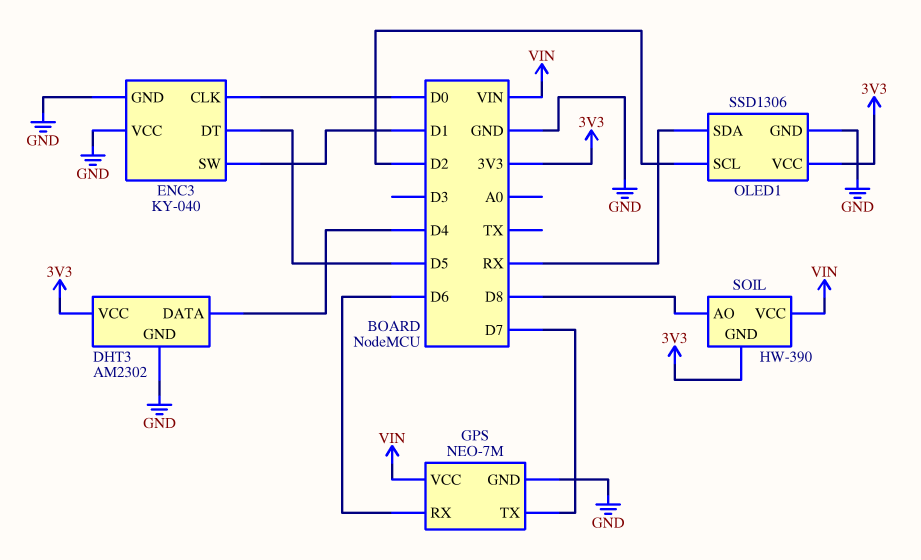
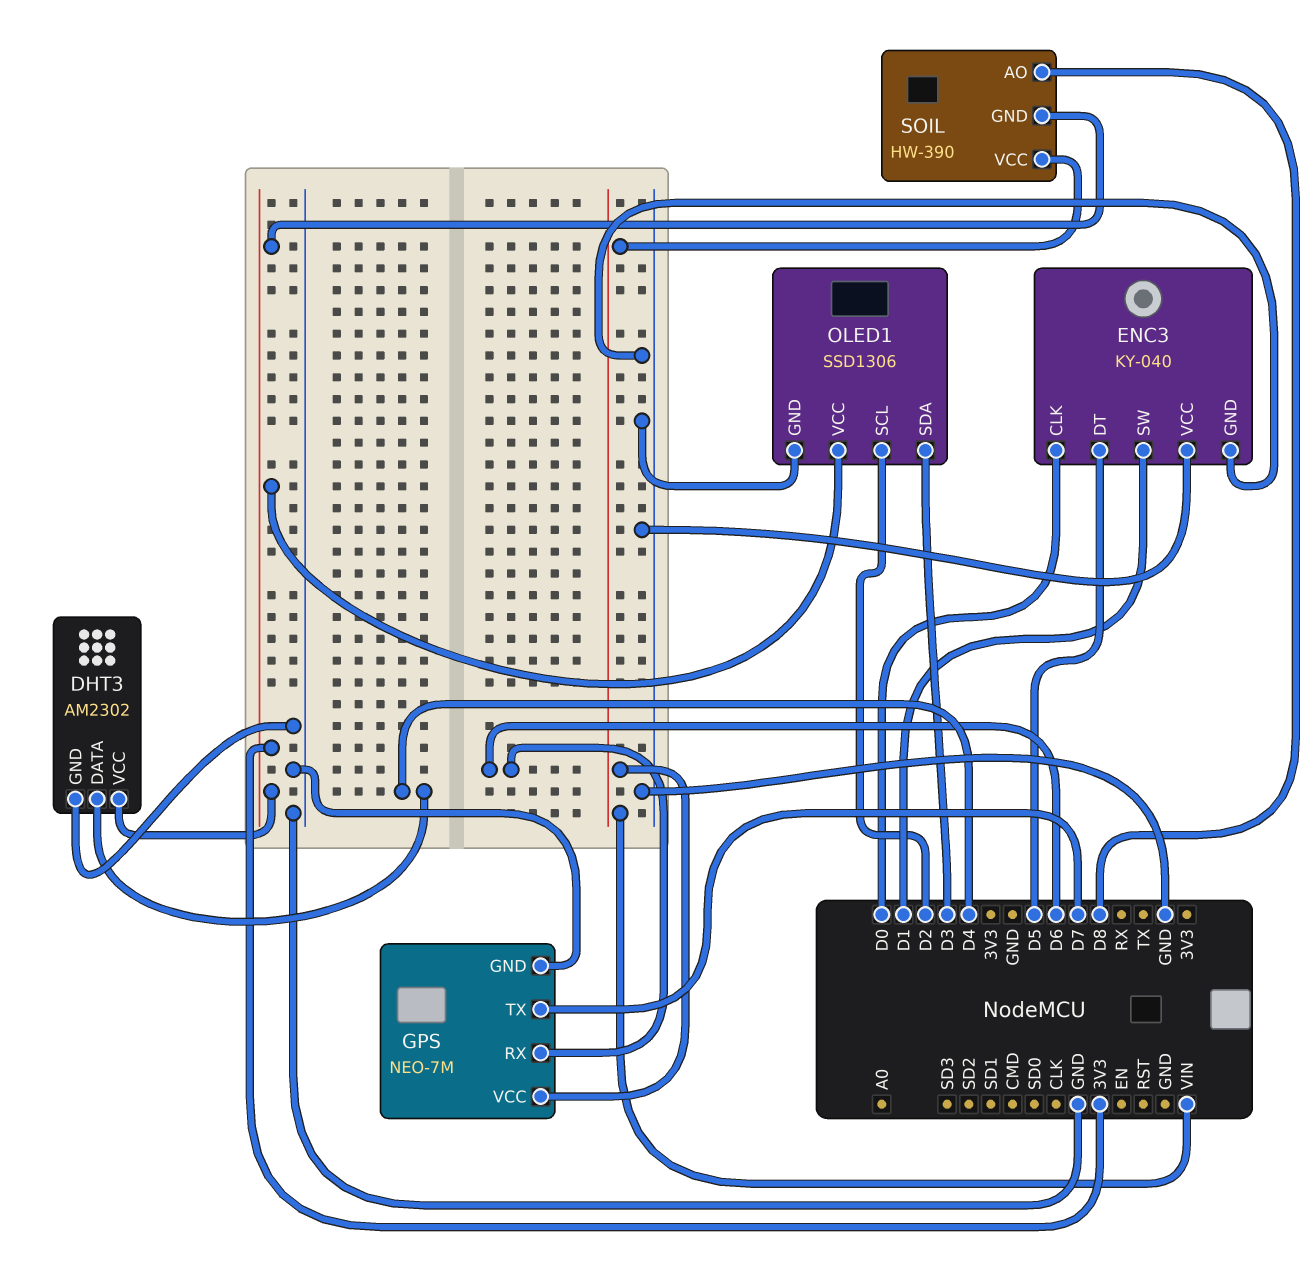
OLED1 pin SDA: RX -> D3

